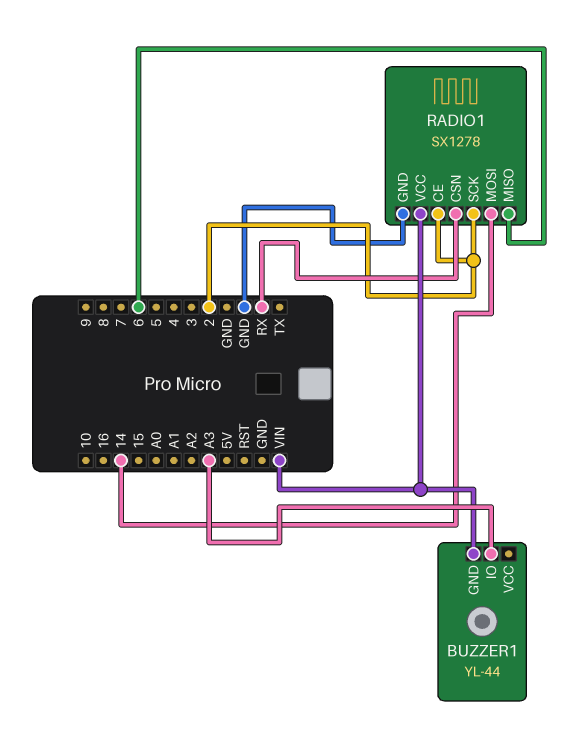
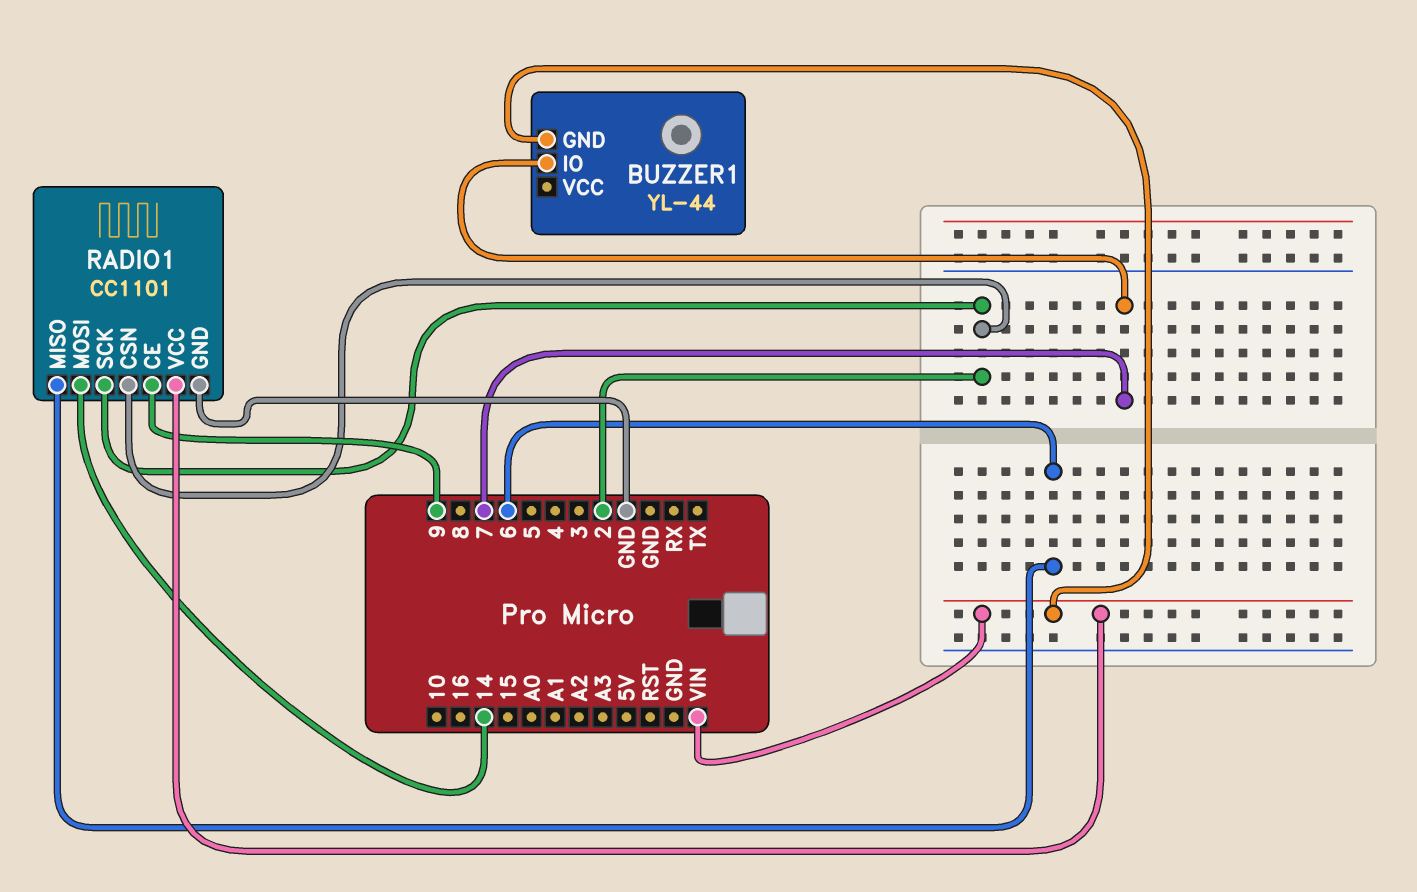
BUZZER1 pin IO: A3 -> 7
RADIO1: SX1278 -> CC1101
RADIO1 pin CE: 2 -> 9
RADIO1 pin CSN: RX -> 2

